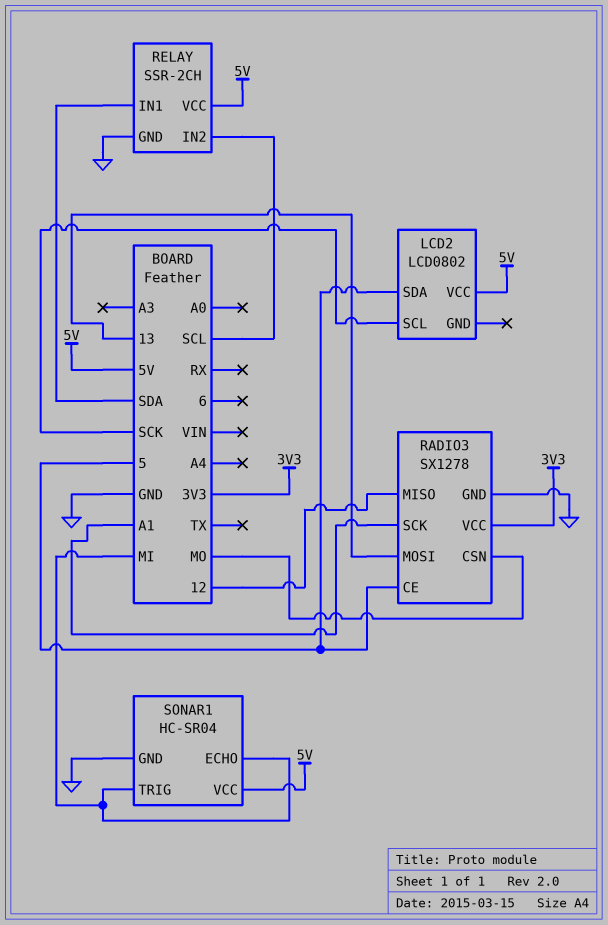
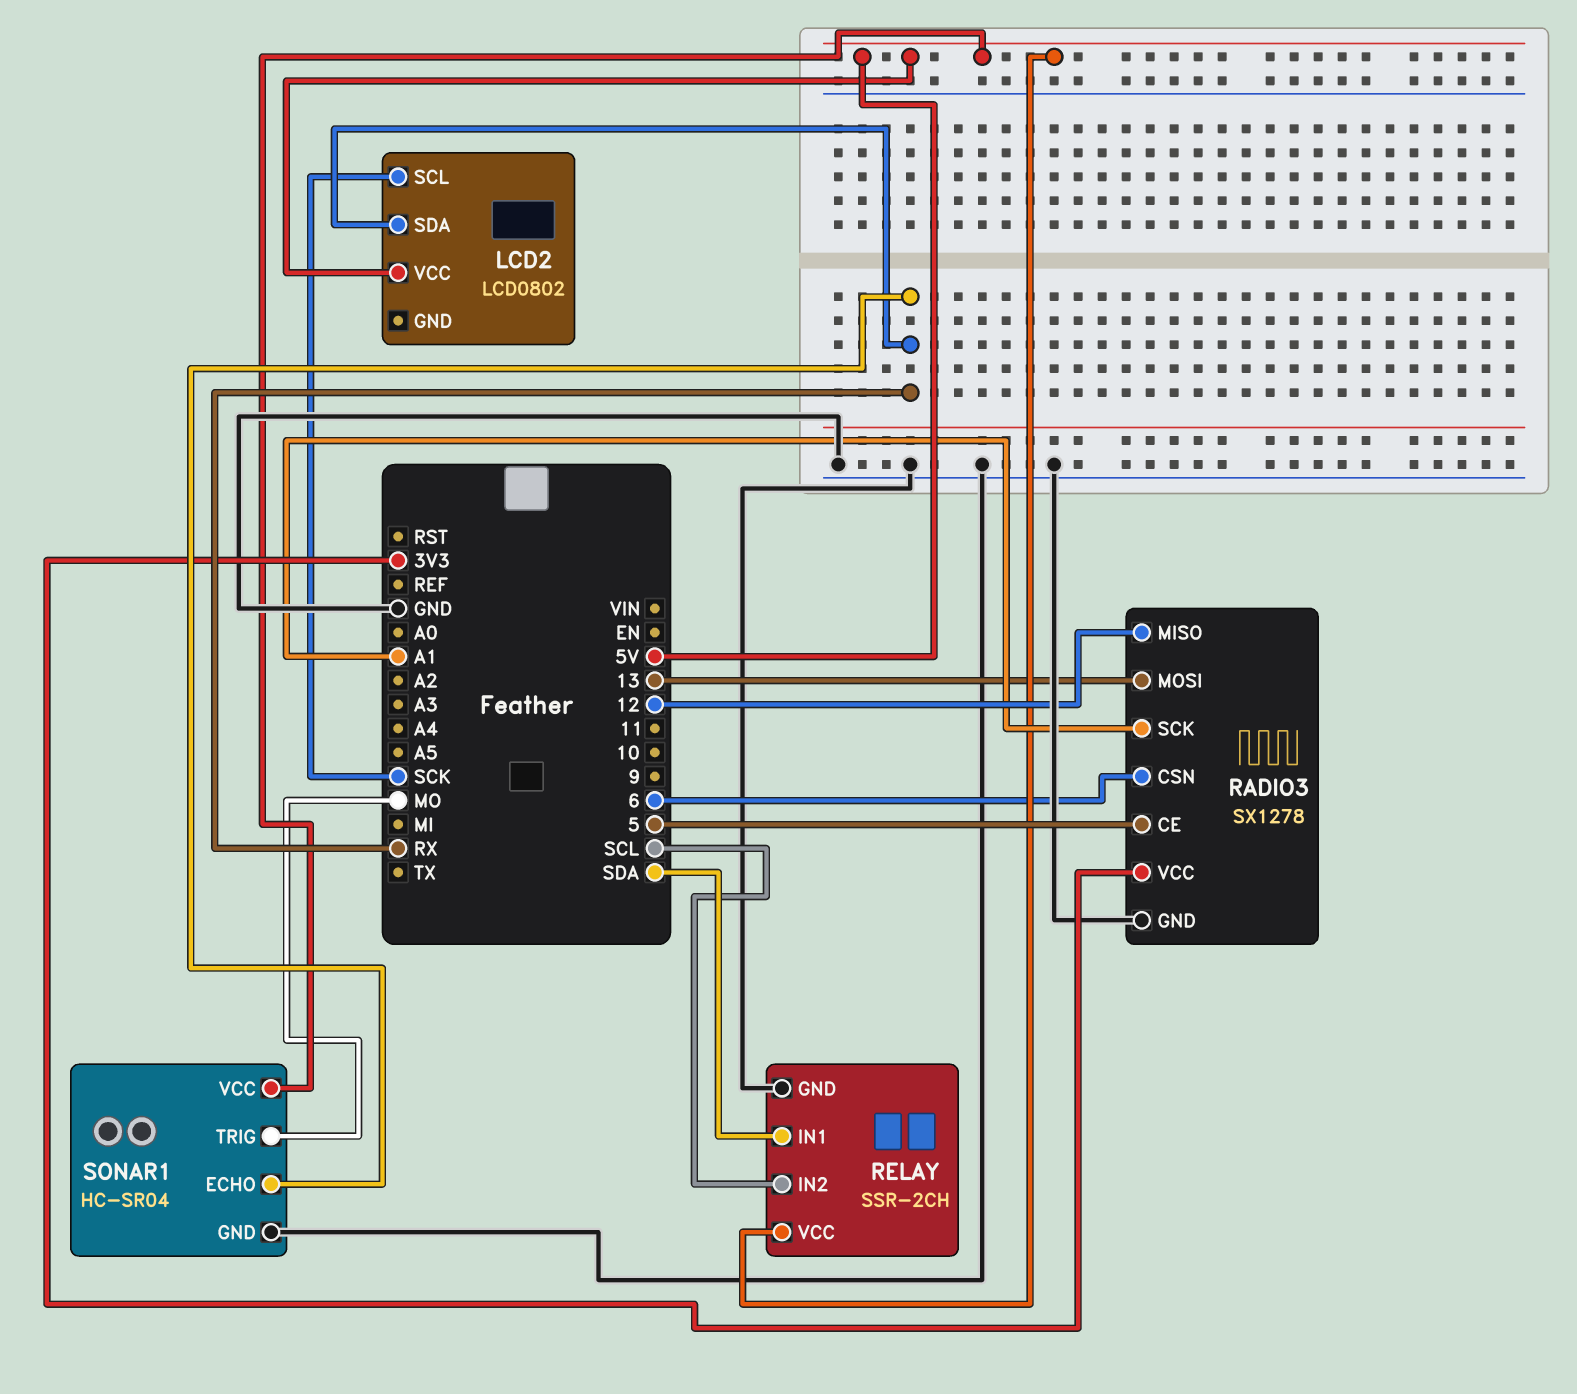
LCD2 pin SDA: 5 -> RX
RADIO3 pin CSN: MO -> 6
SONAR1 pin ECHO: MI -> RX
SONAR1 pin TRIG: MI -> MO

